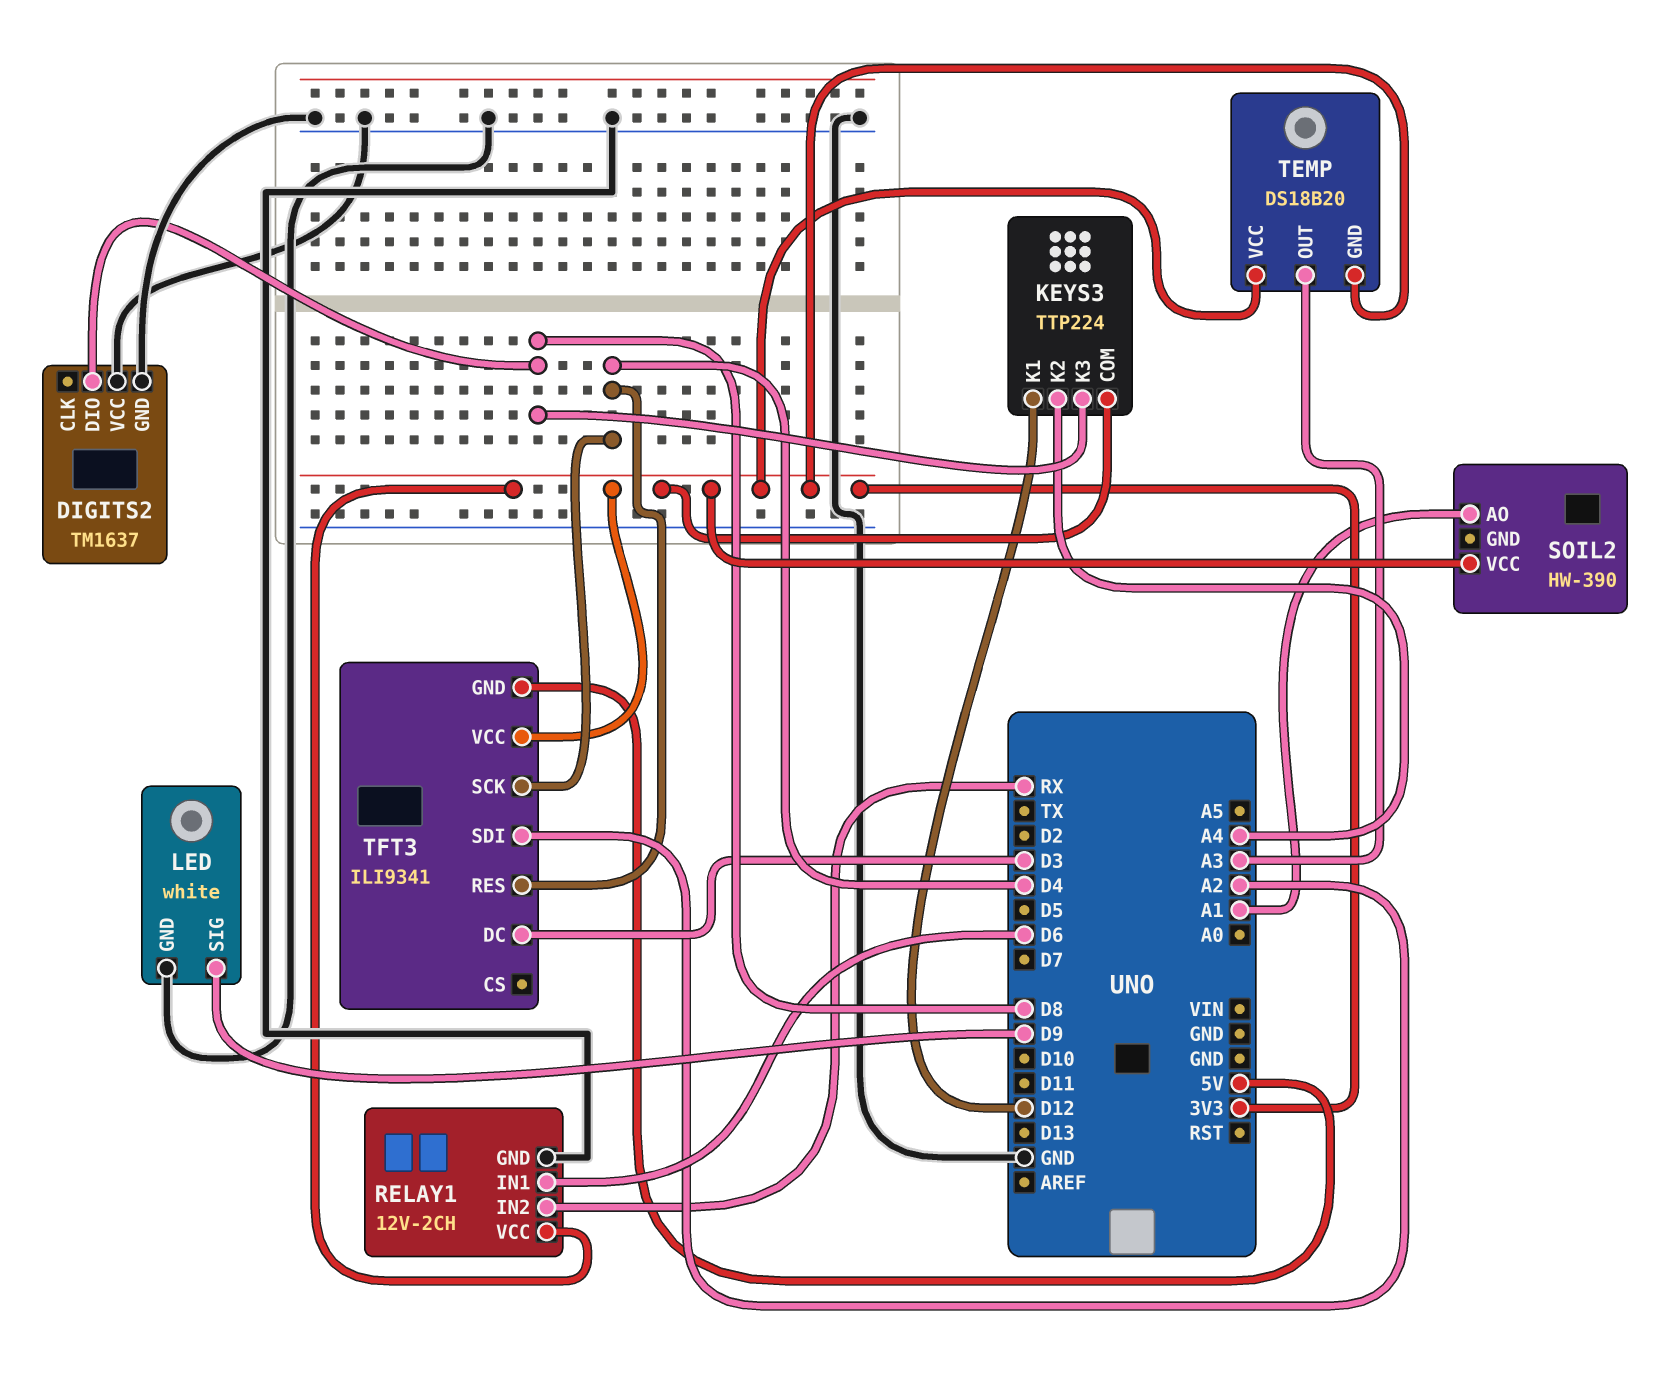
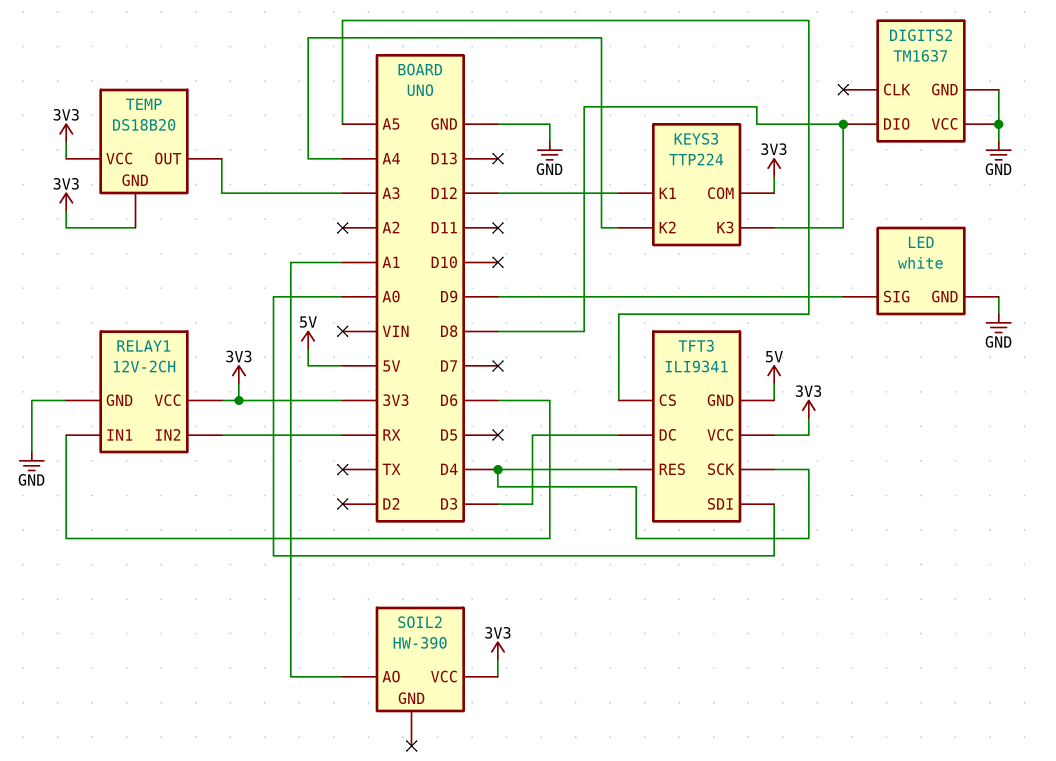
TFT3 pin CS: none -> A5
TFT3 pin SDI: A2 -> A0

